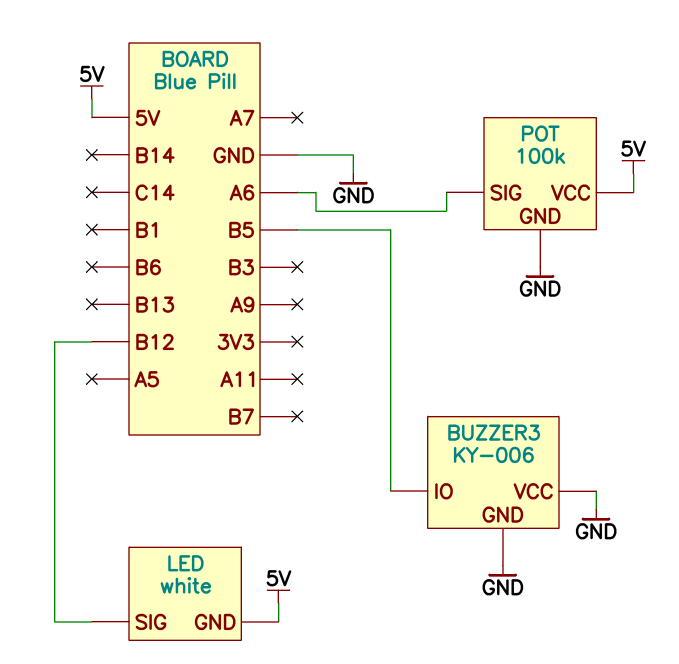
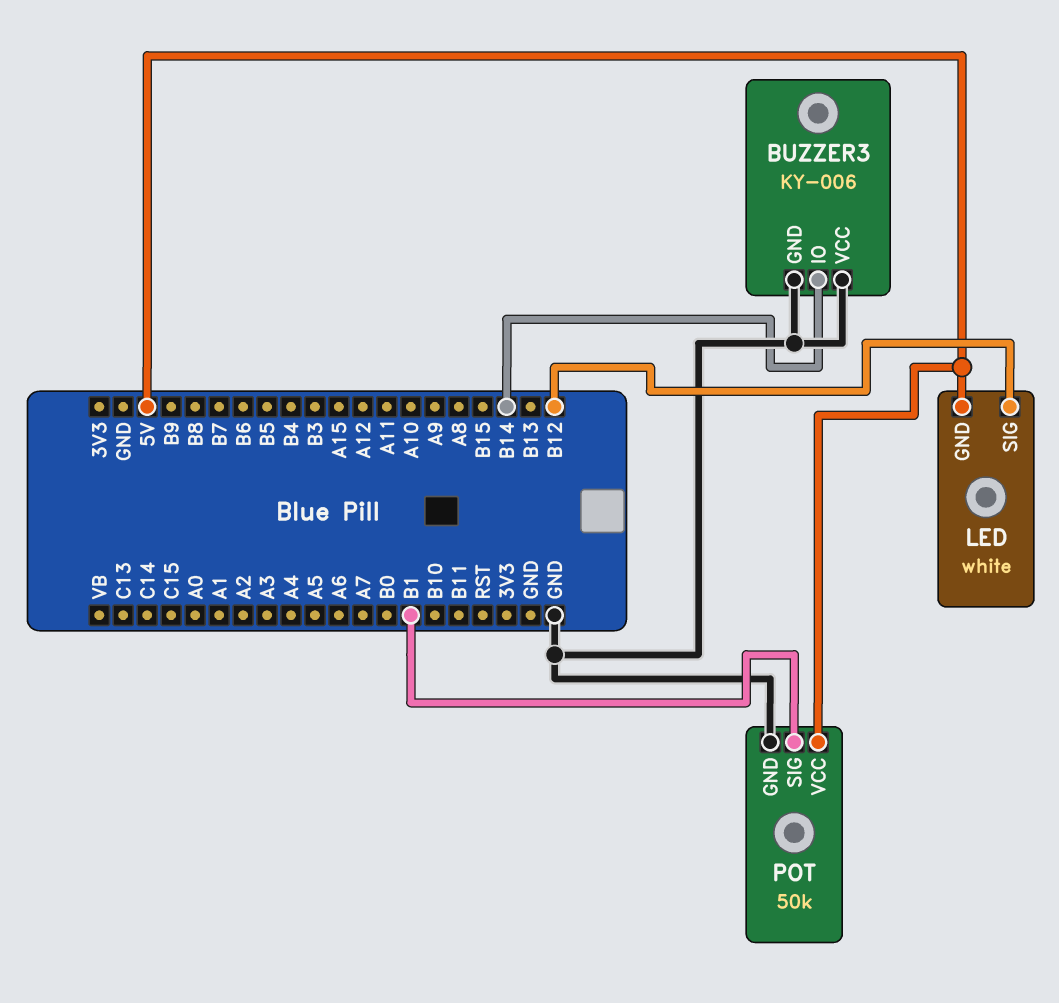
BUZZER3 pin IO: B5 -> B14
POT: 100k -> 50k
POT pin SIG: A6 -> B1

